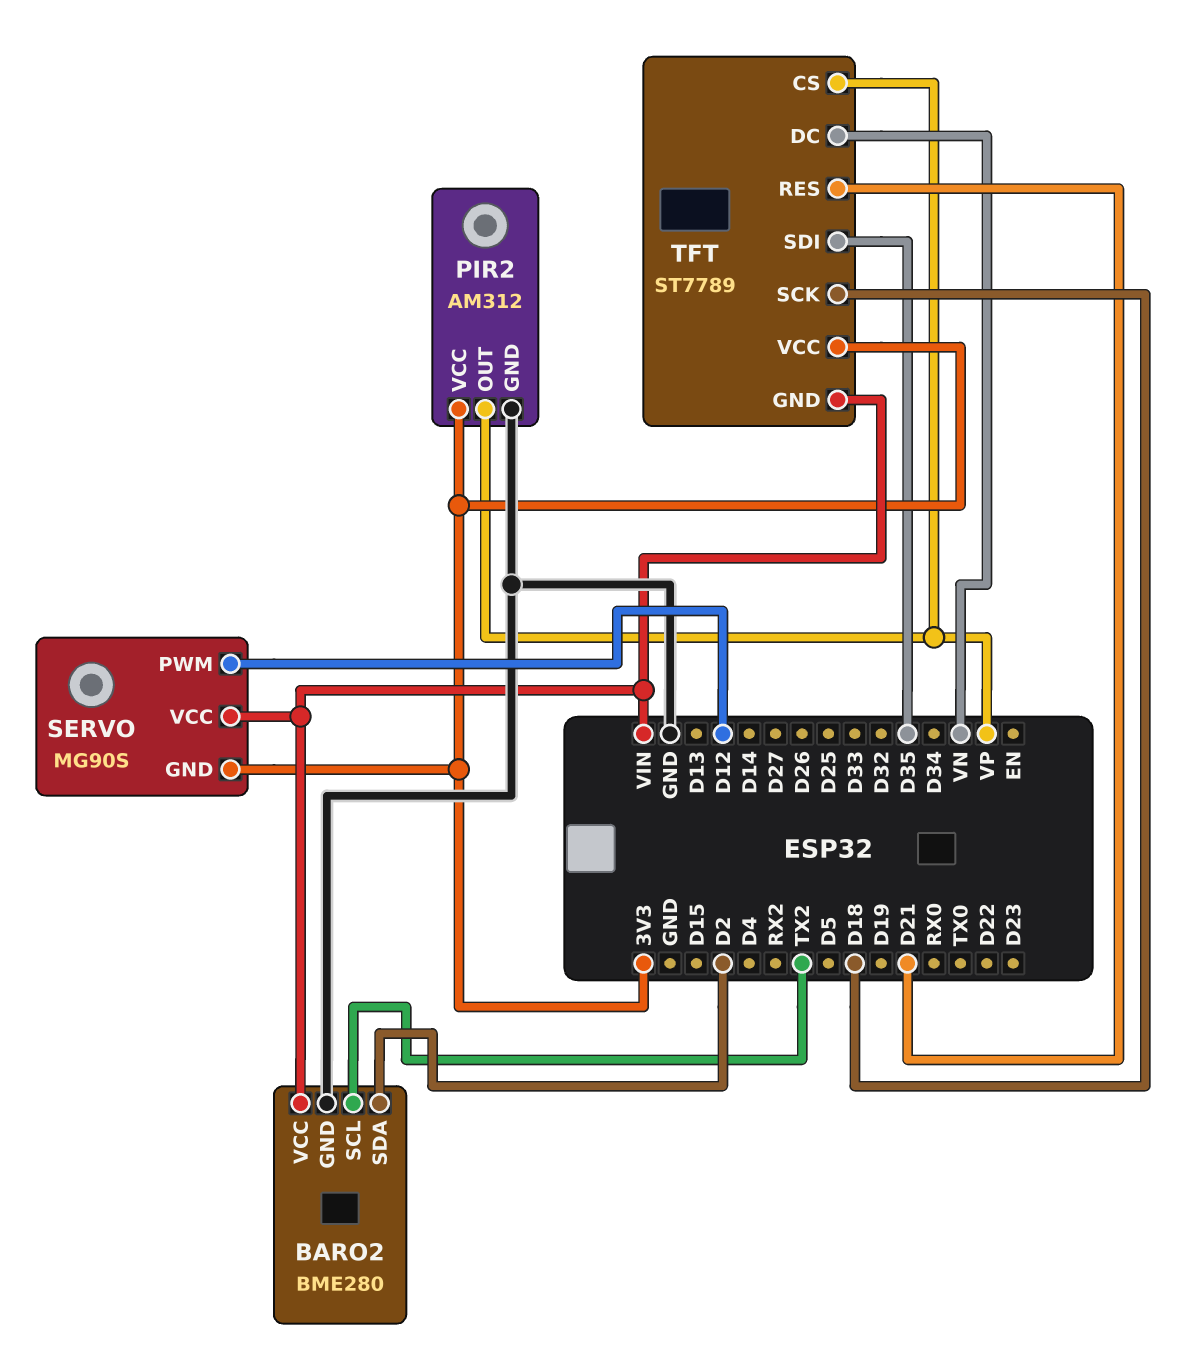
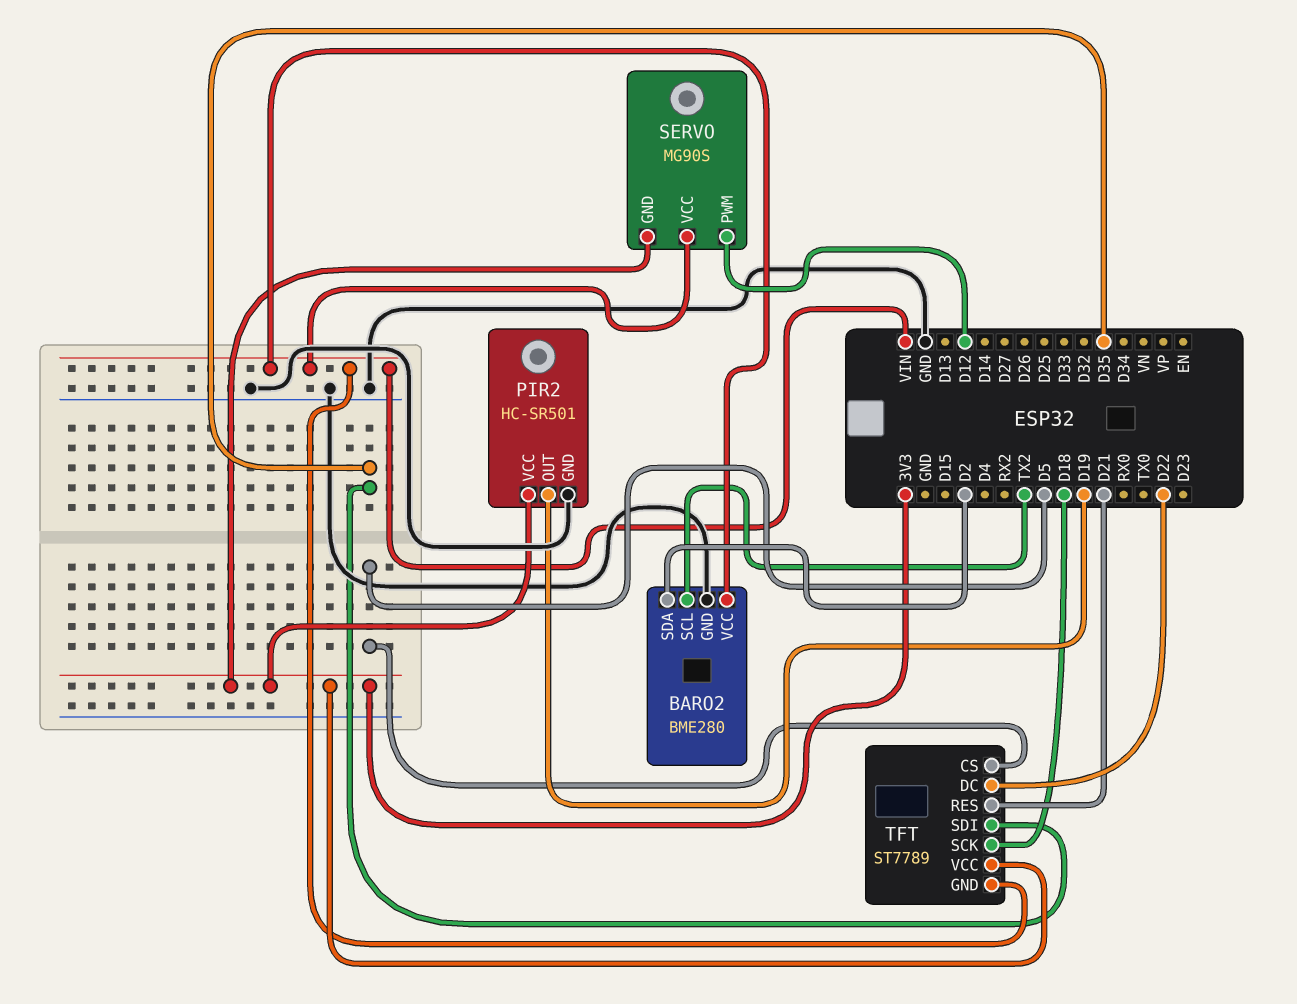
PIR2: AM312 -> HC-SR501
PIR2 pin OUT: VP -> D19
TFT pin CS: VP -> D5
TFT pin DC: VN -> D22

